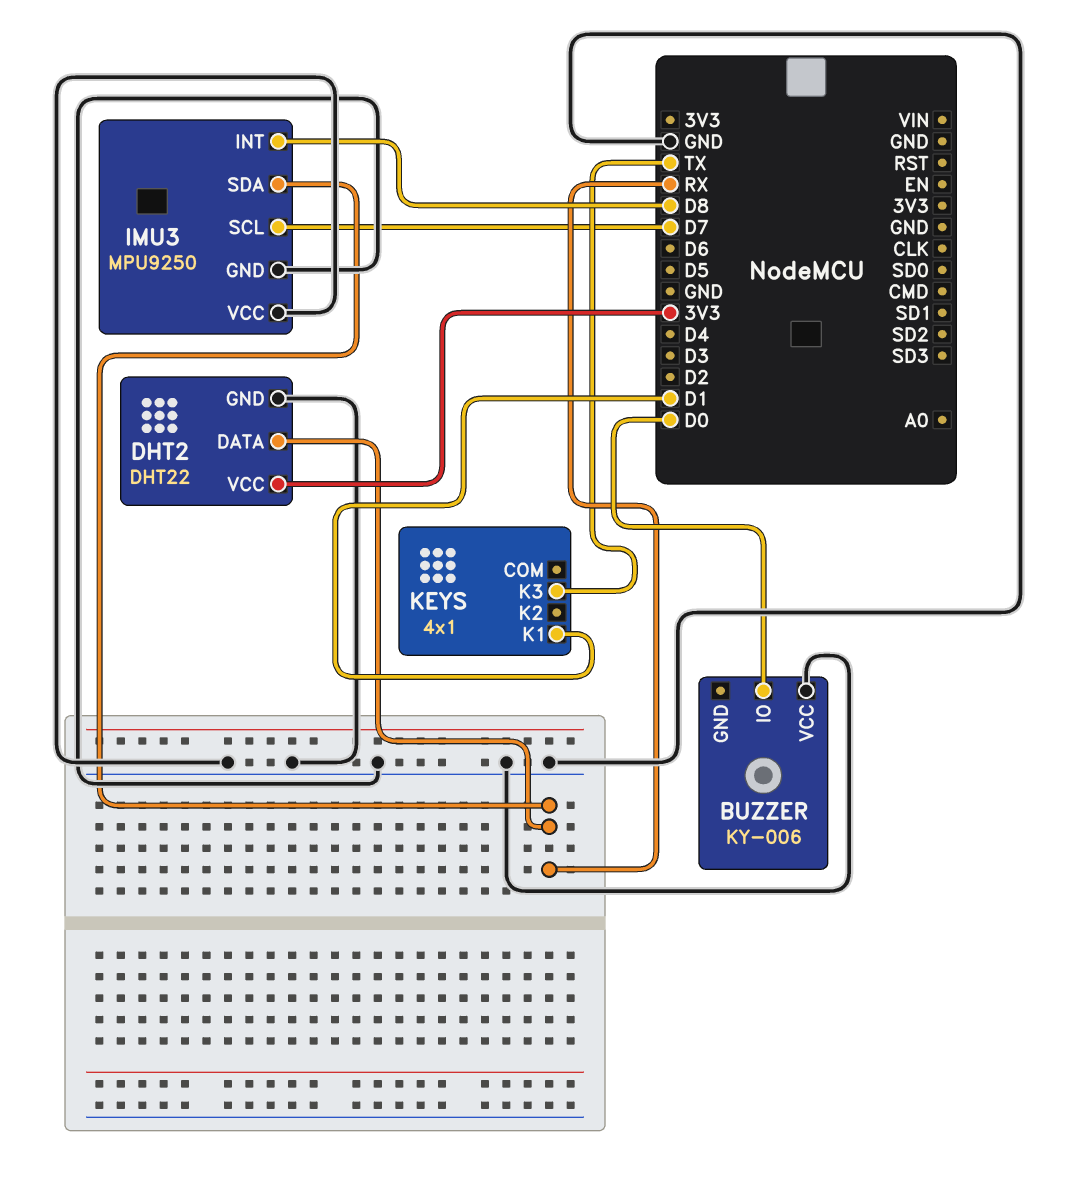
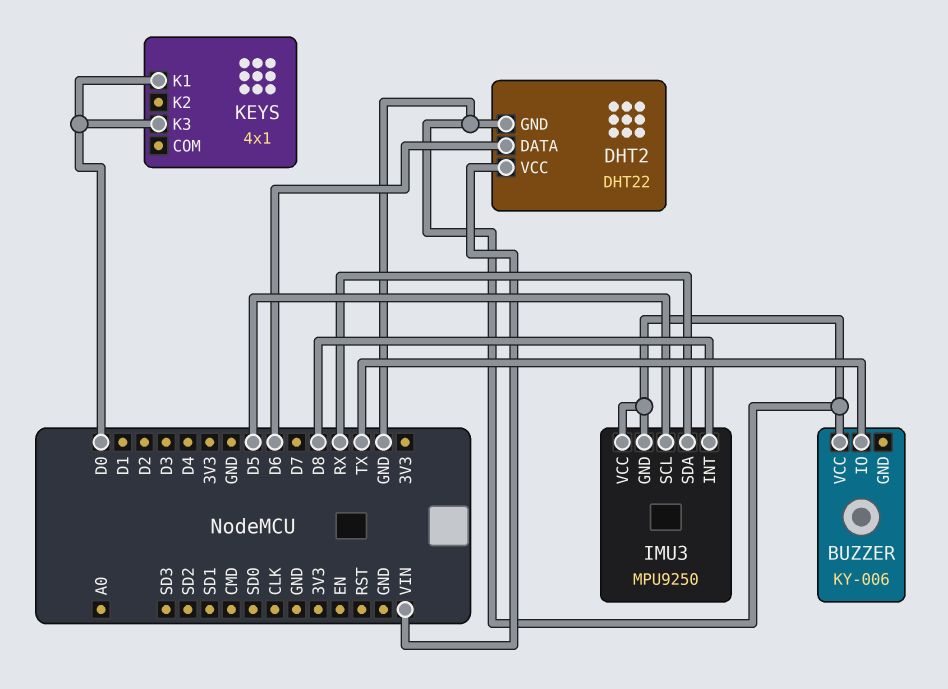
BUZZER pin IO: D0 -> TX
DHT2 pin DATA: RX -> D6
DHT2 pin VCC: 3V3 -> VIN
IMU3 pin SCL: D7 -> D5
KEYS pin K1: D1 -> D0
KEYS pin K3: TX -> D0

